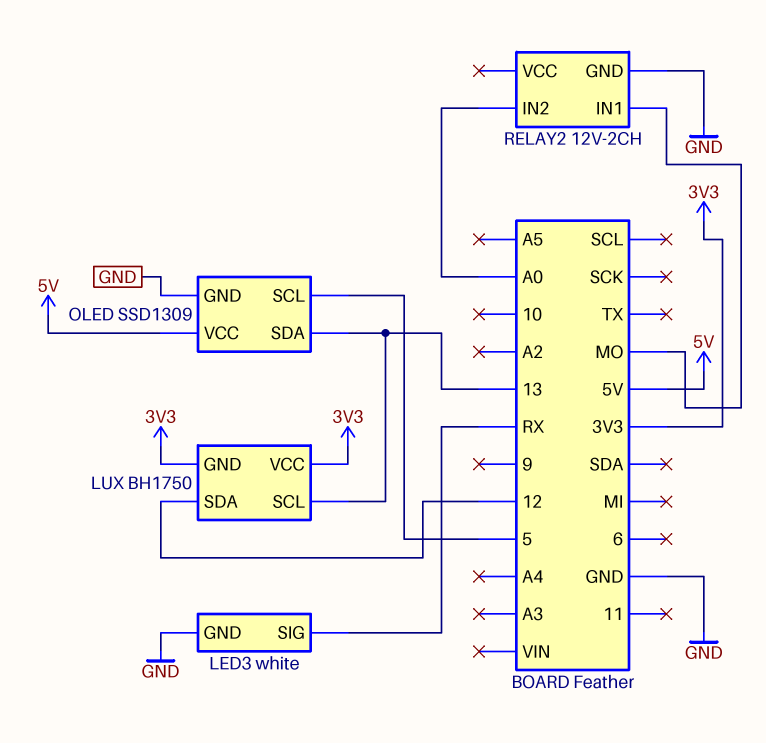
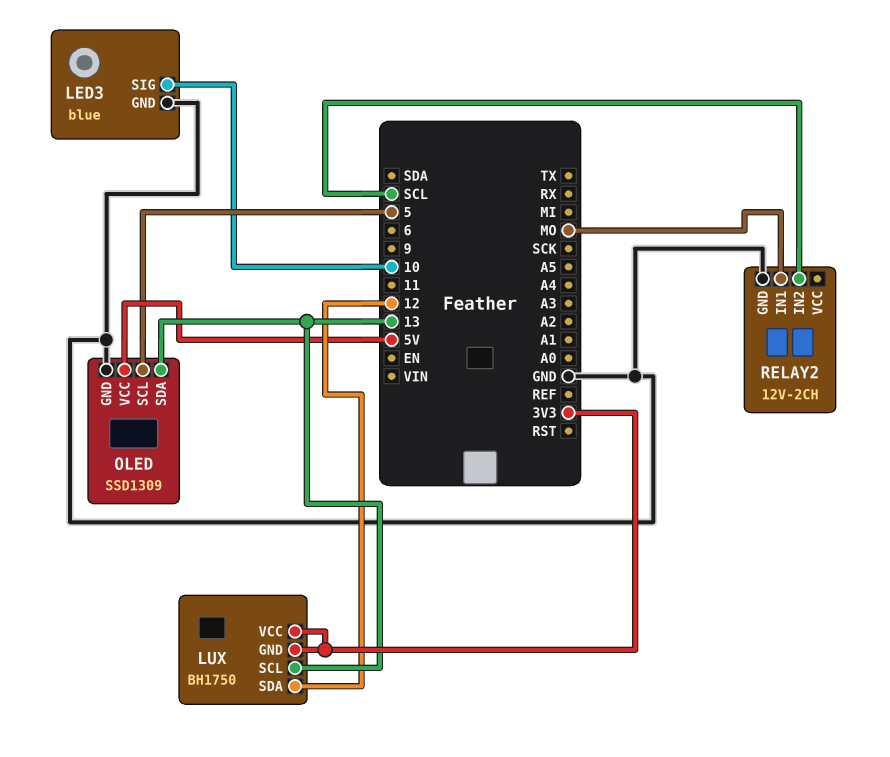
LED3: white -> blue
LED3 pin SIG: RX -> 10
RELAY2 pin IN2: A0 -> SCL

